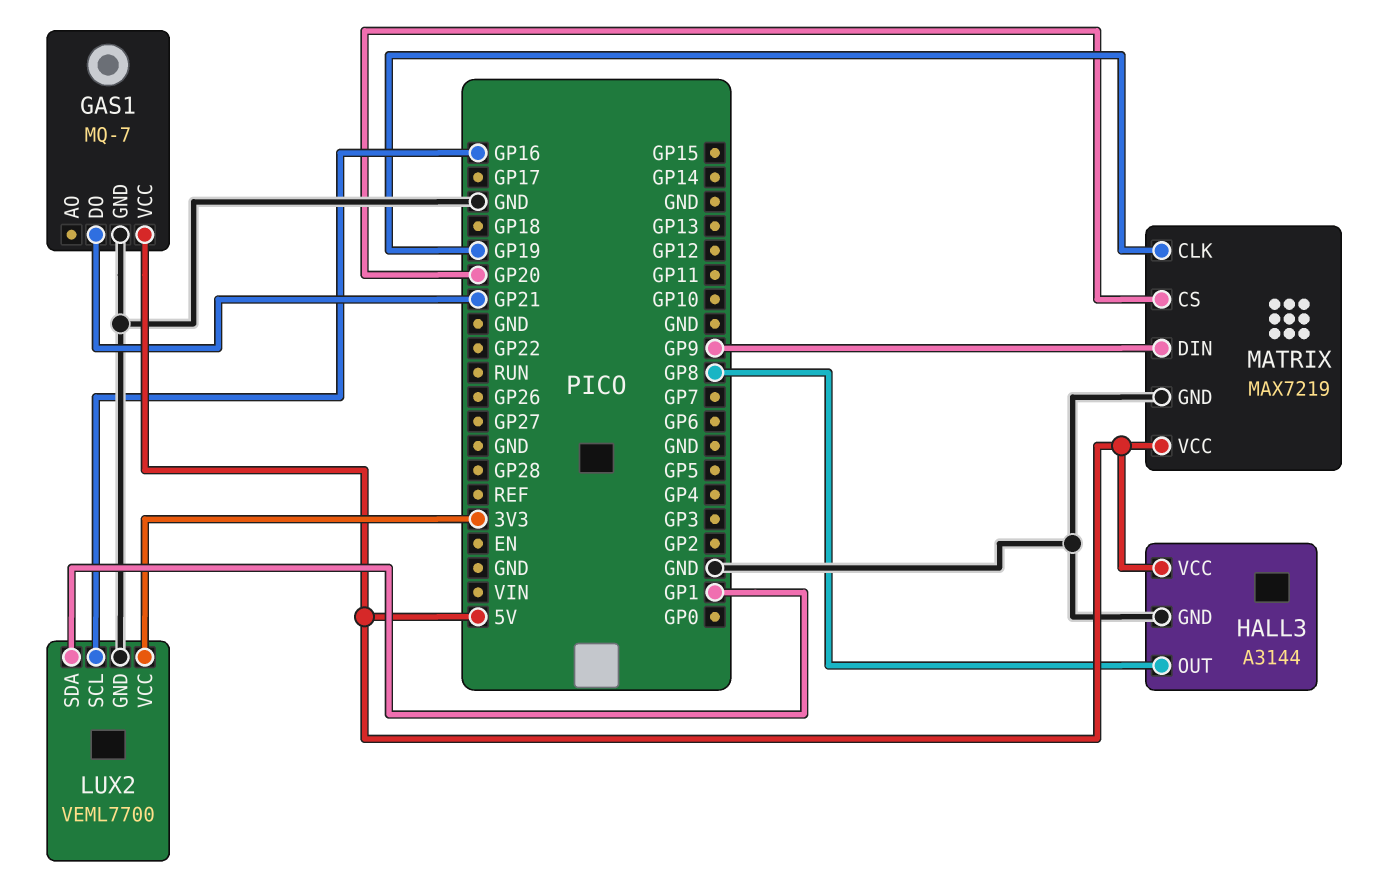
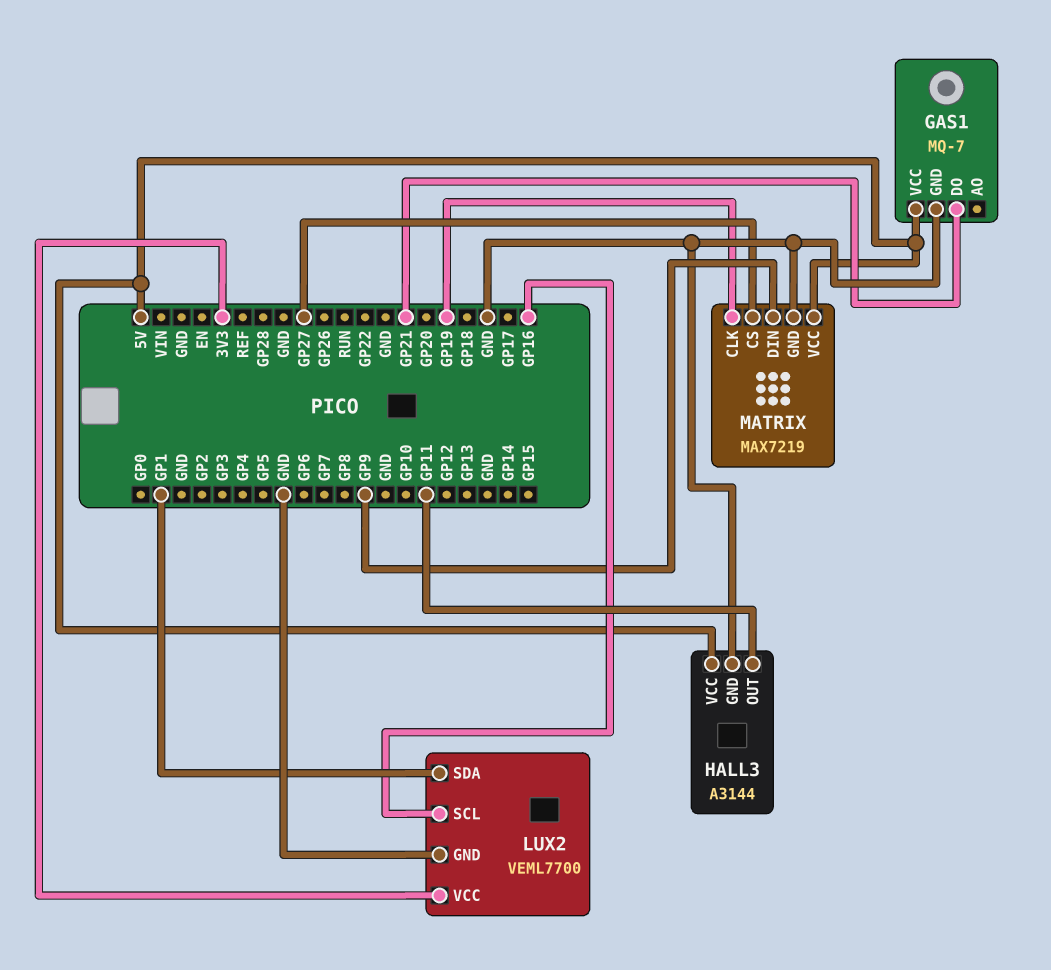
HALL3 pin OUT: GP8 -> GP11
MATRIX pin CS: GP20 -> GP27

